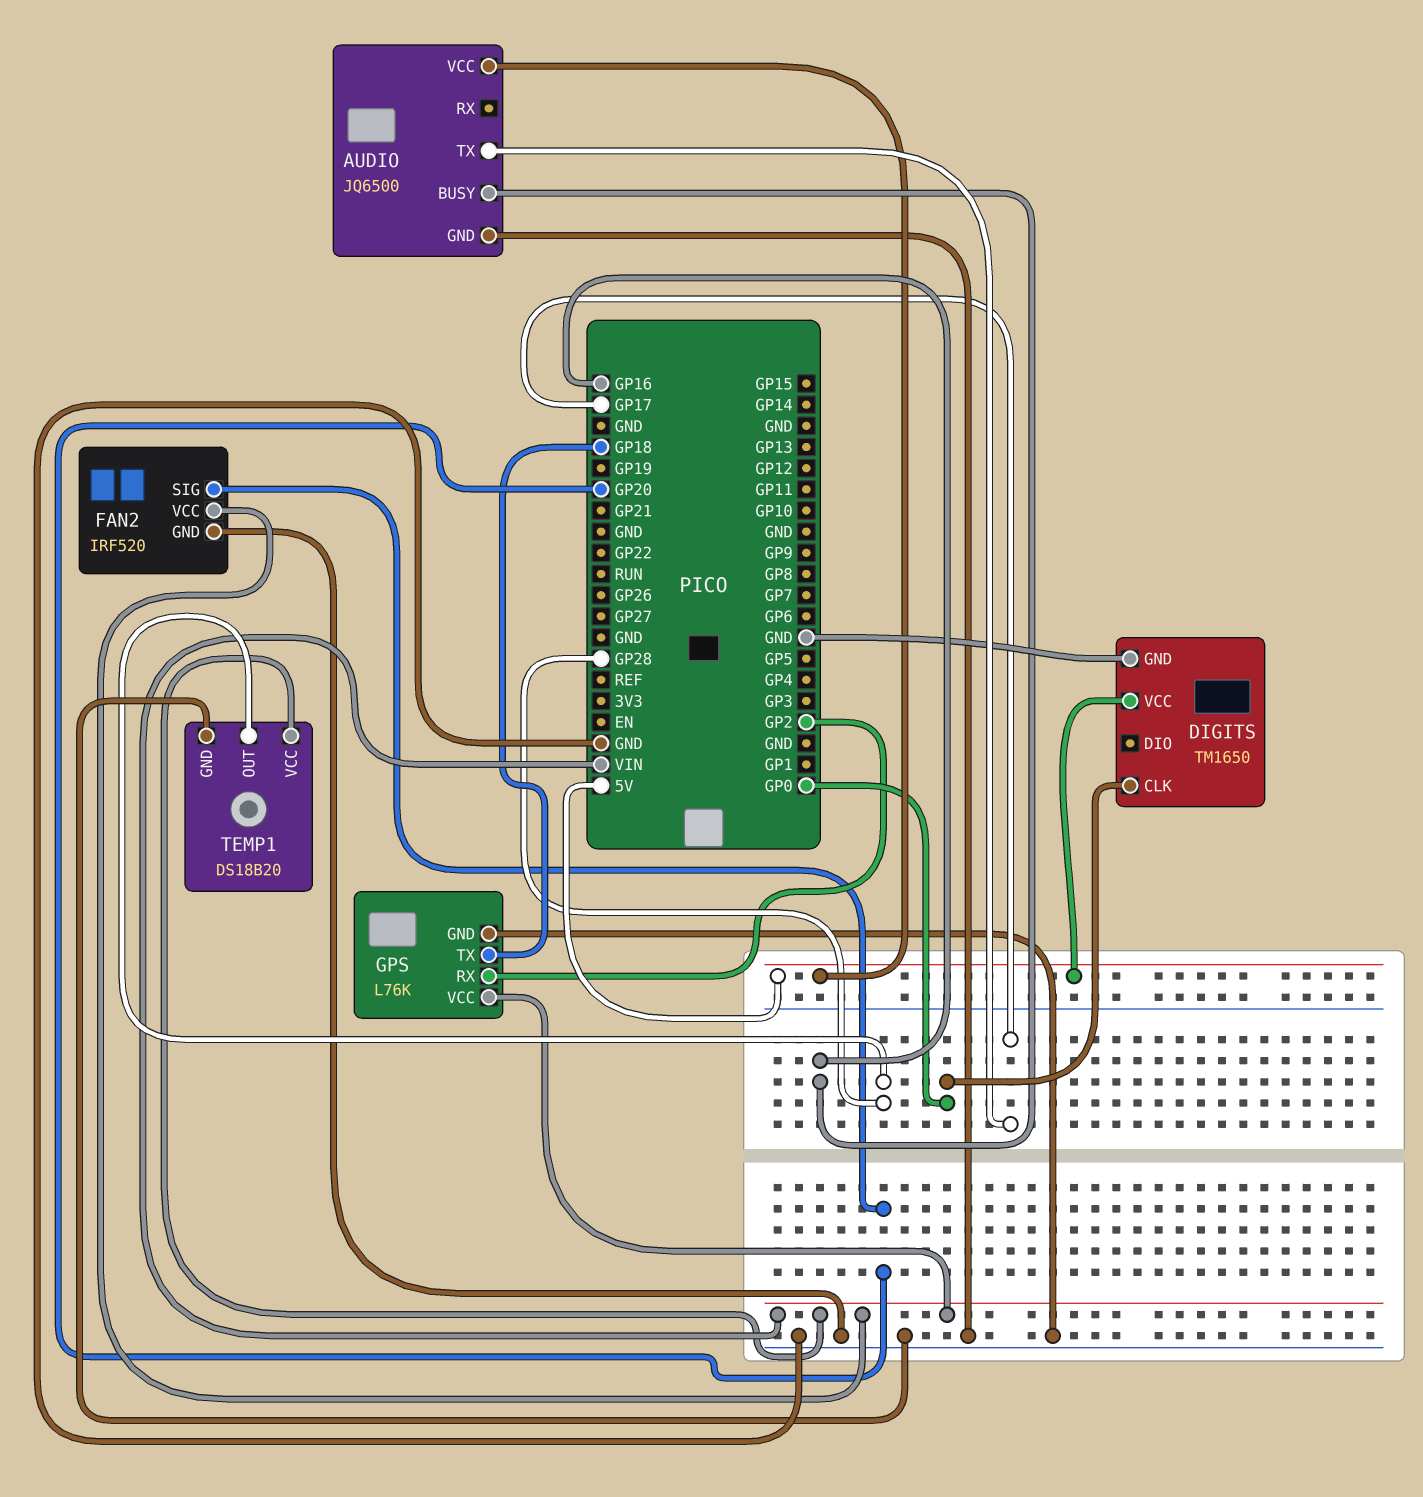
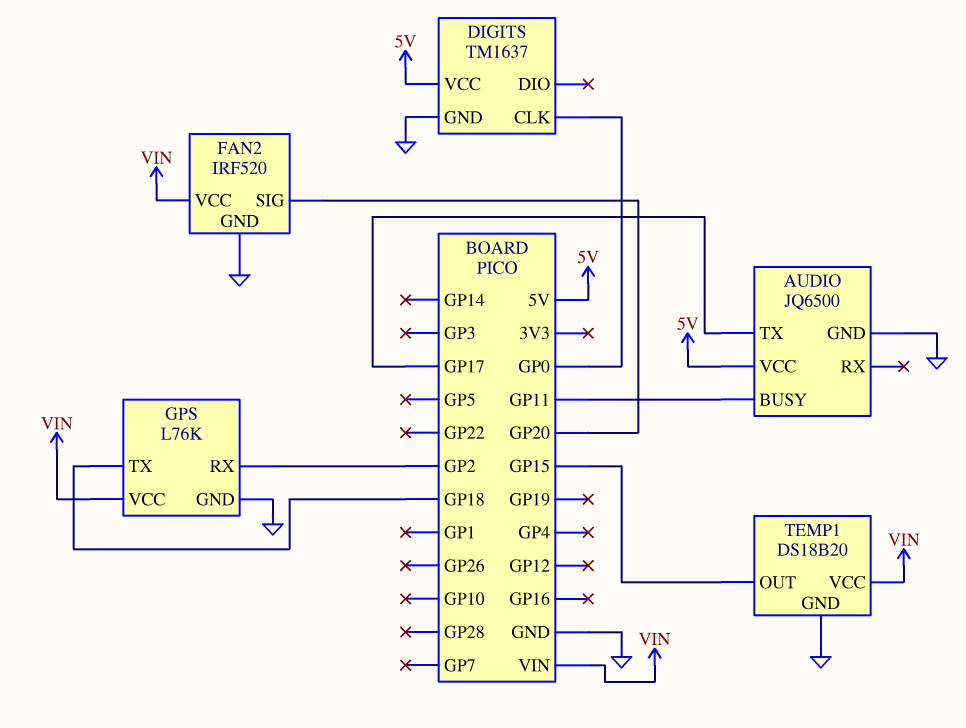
AUDIO pin BUSY: GP16 -> GP11
DIGITS: TM1650 -> TM1637
TEMP1 pin OUT: GP28 -> GP15

